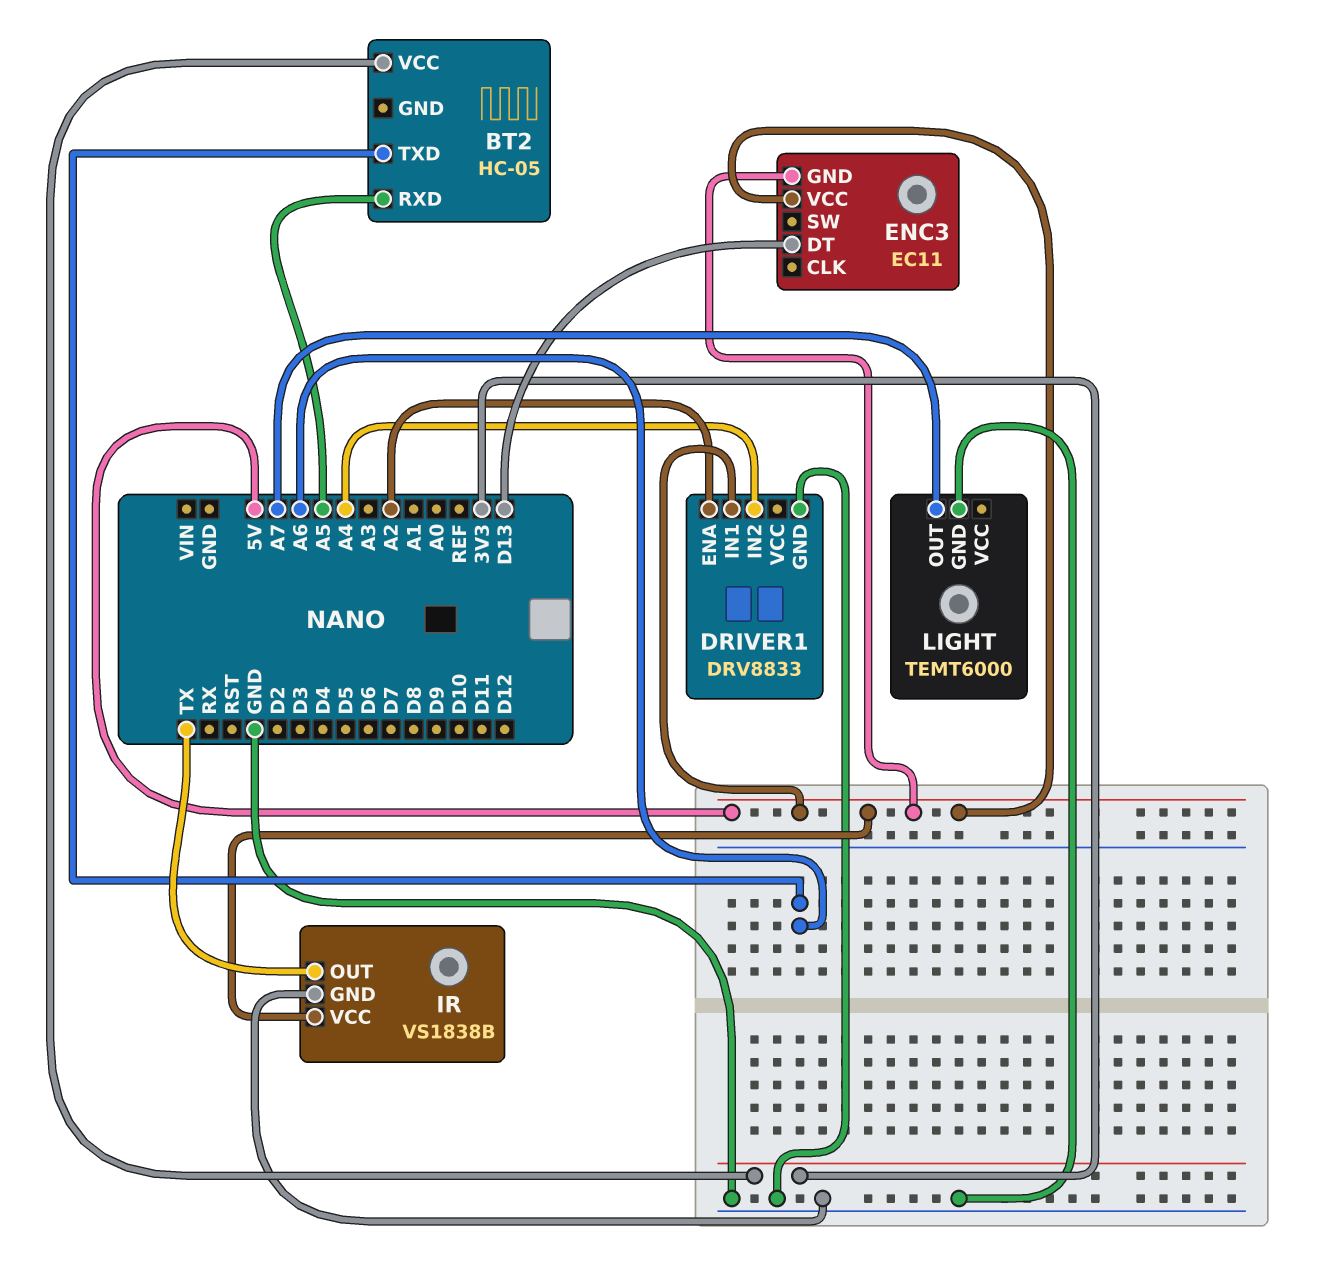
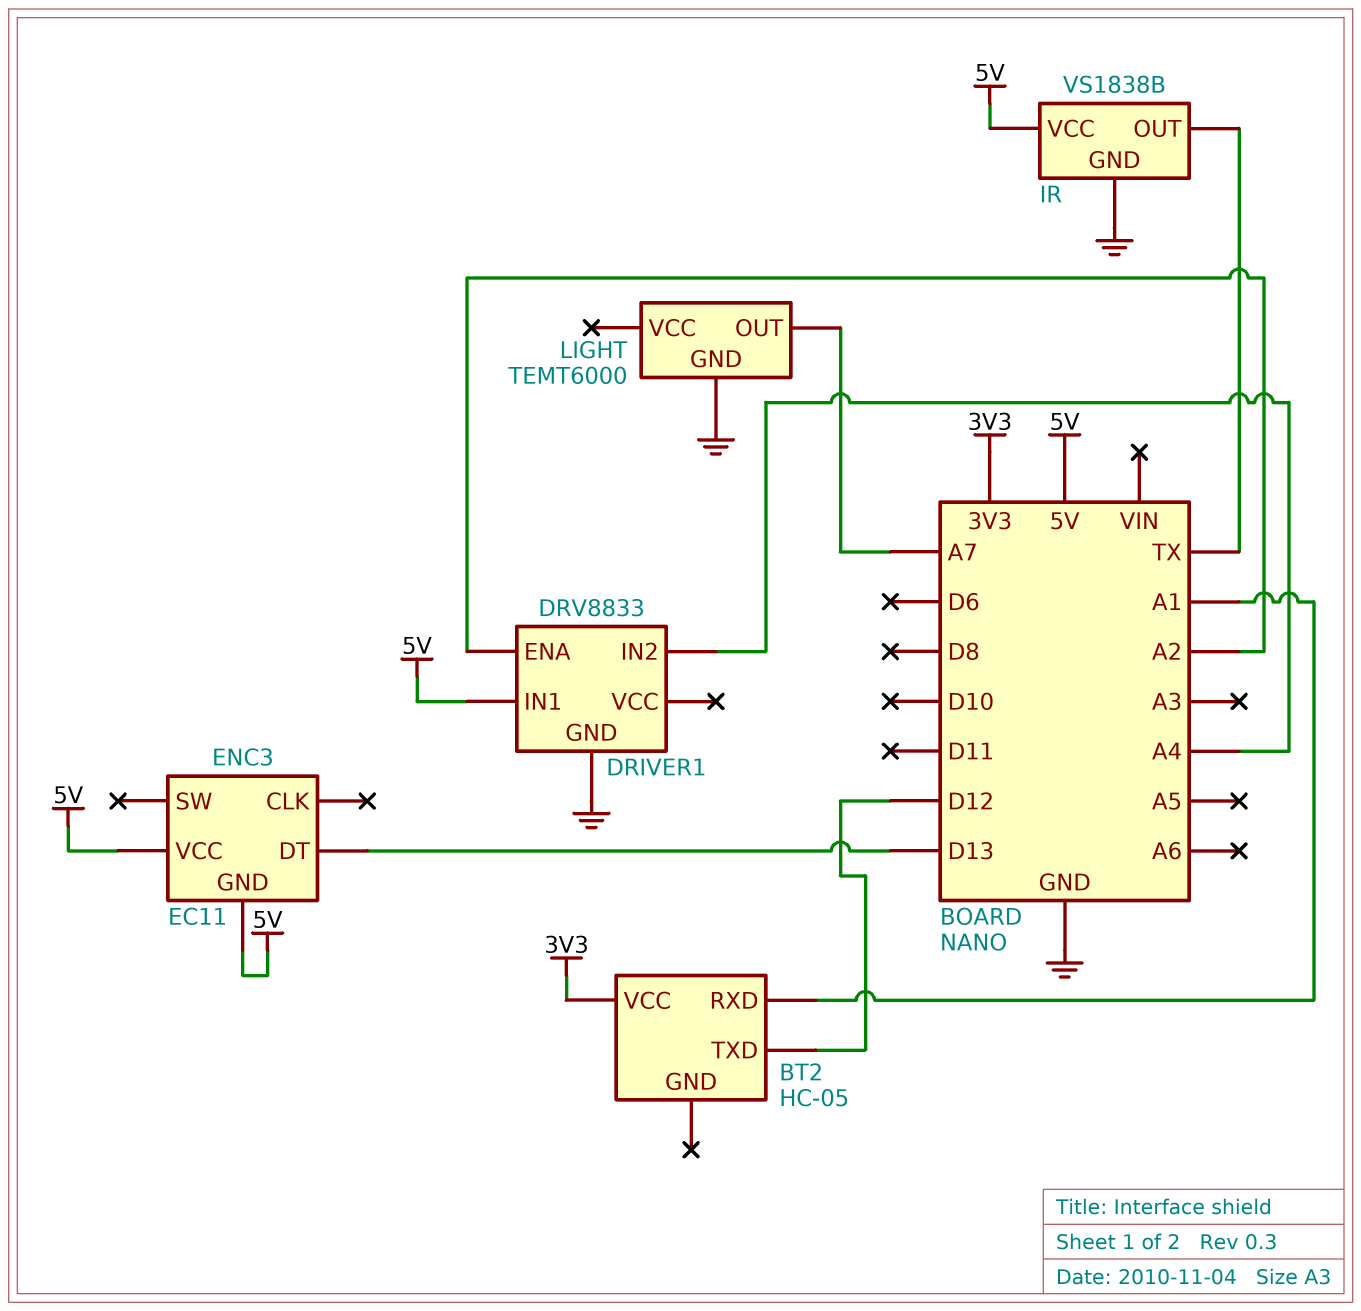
BT2 pin RXD: A5 -> A1
BT2 pin TXD: A6 -> D12

